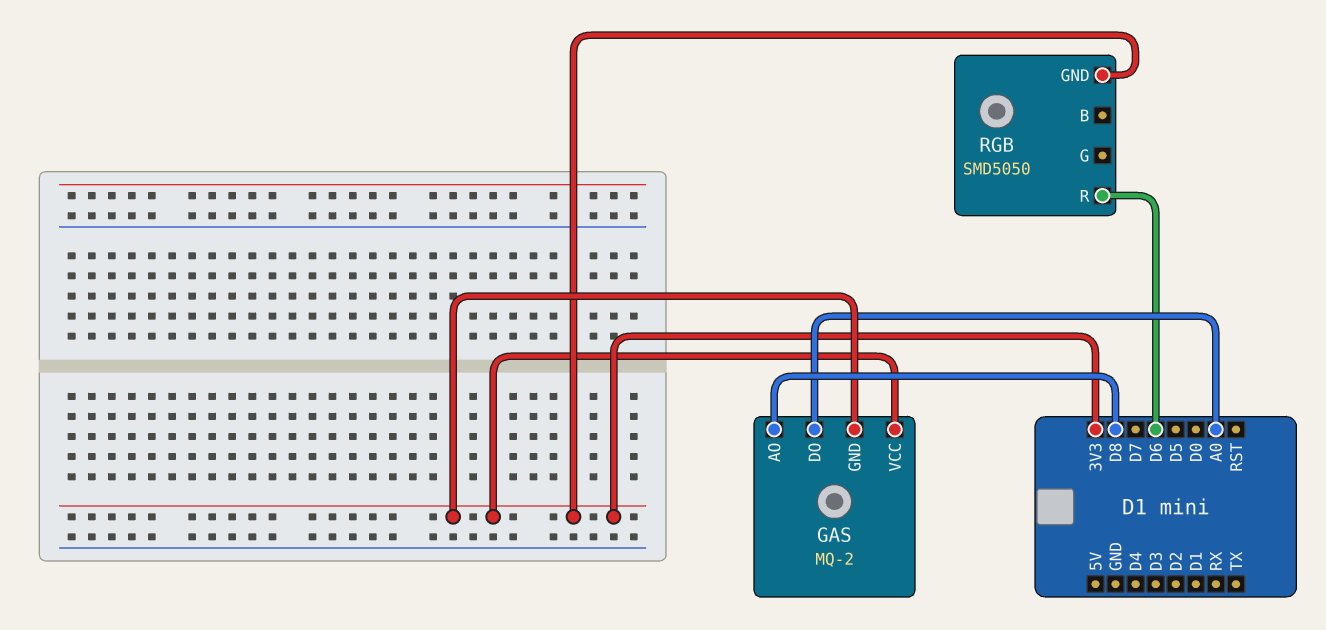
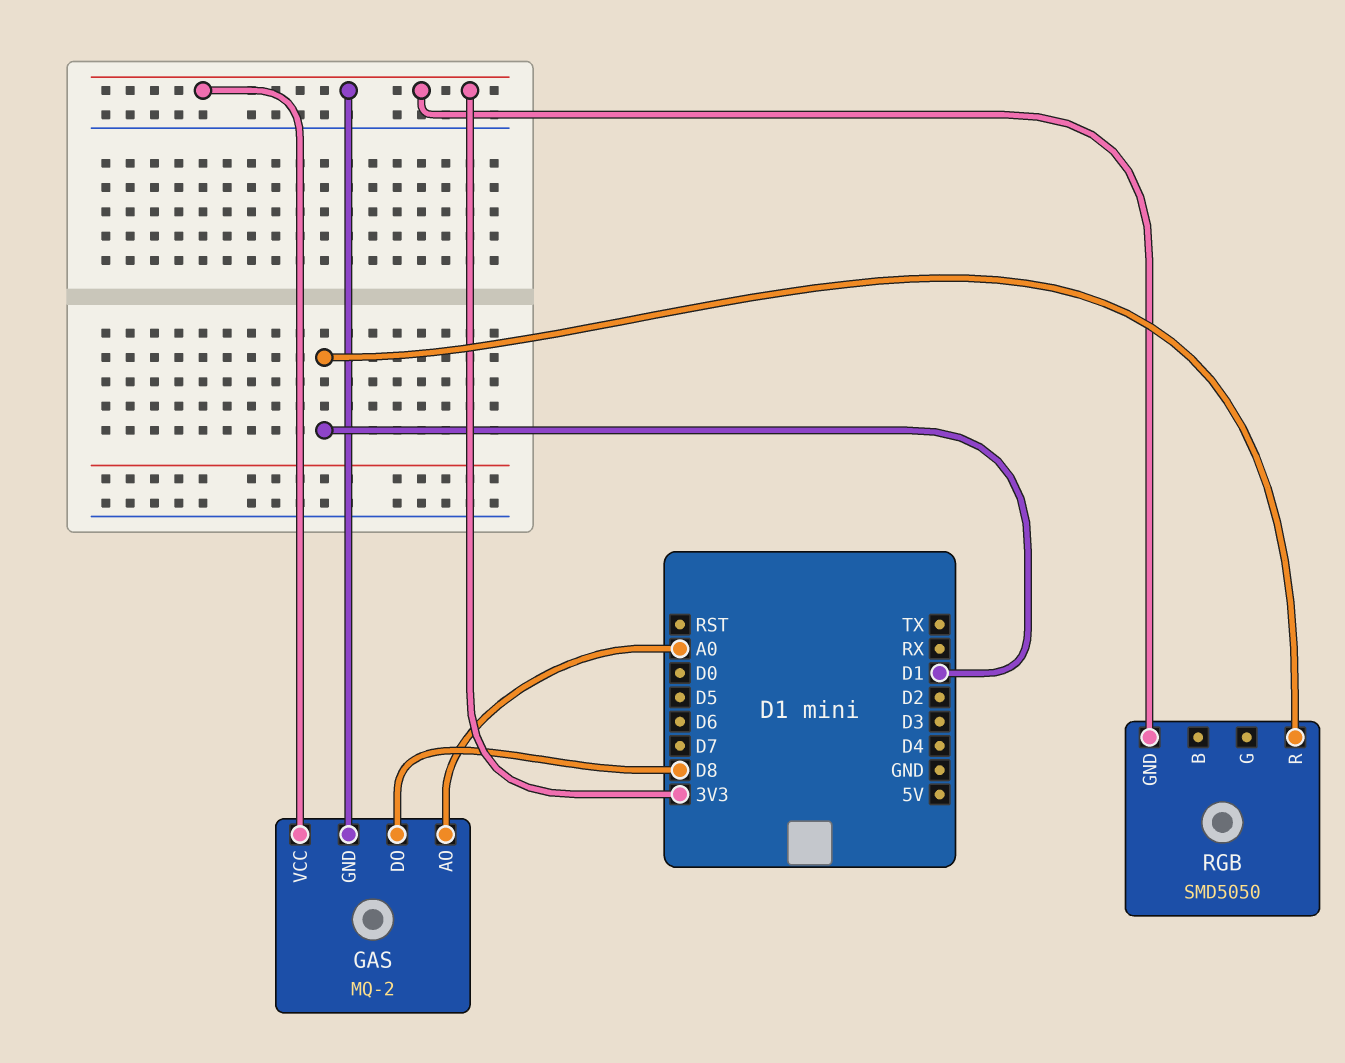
GAS pin AO: D8 -> A0
GAS pin DO: A0 -> D8
RGB pin R: D6 -> D1

